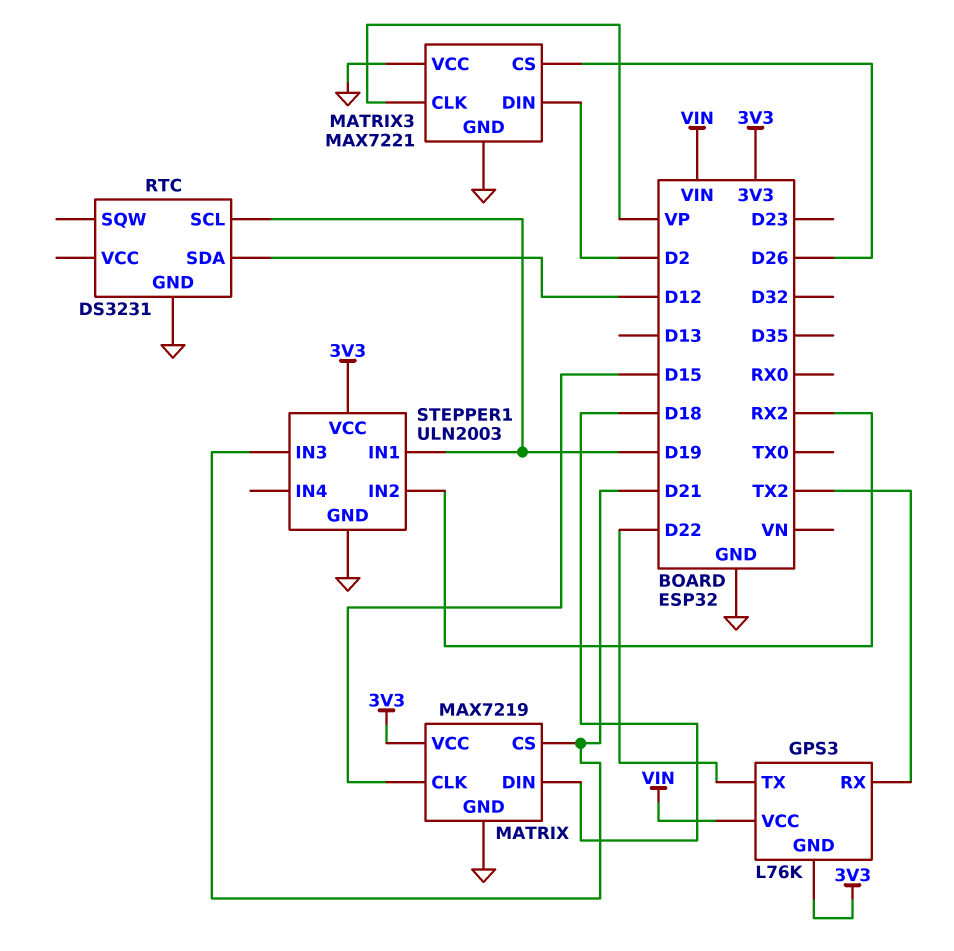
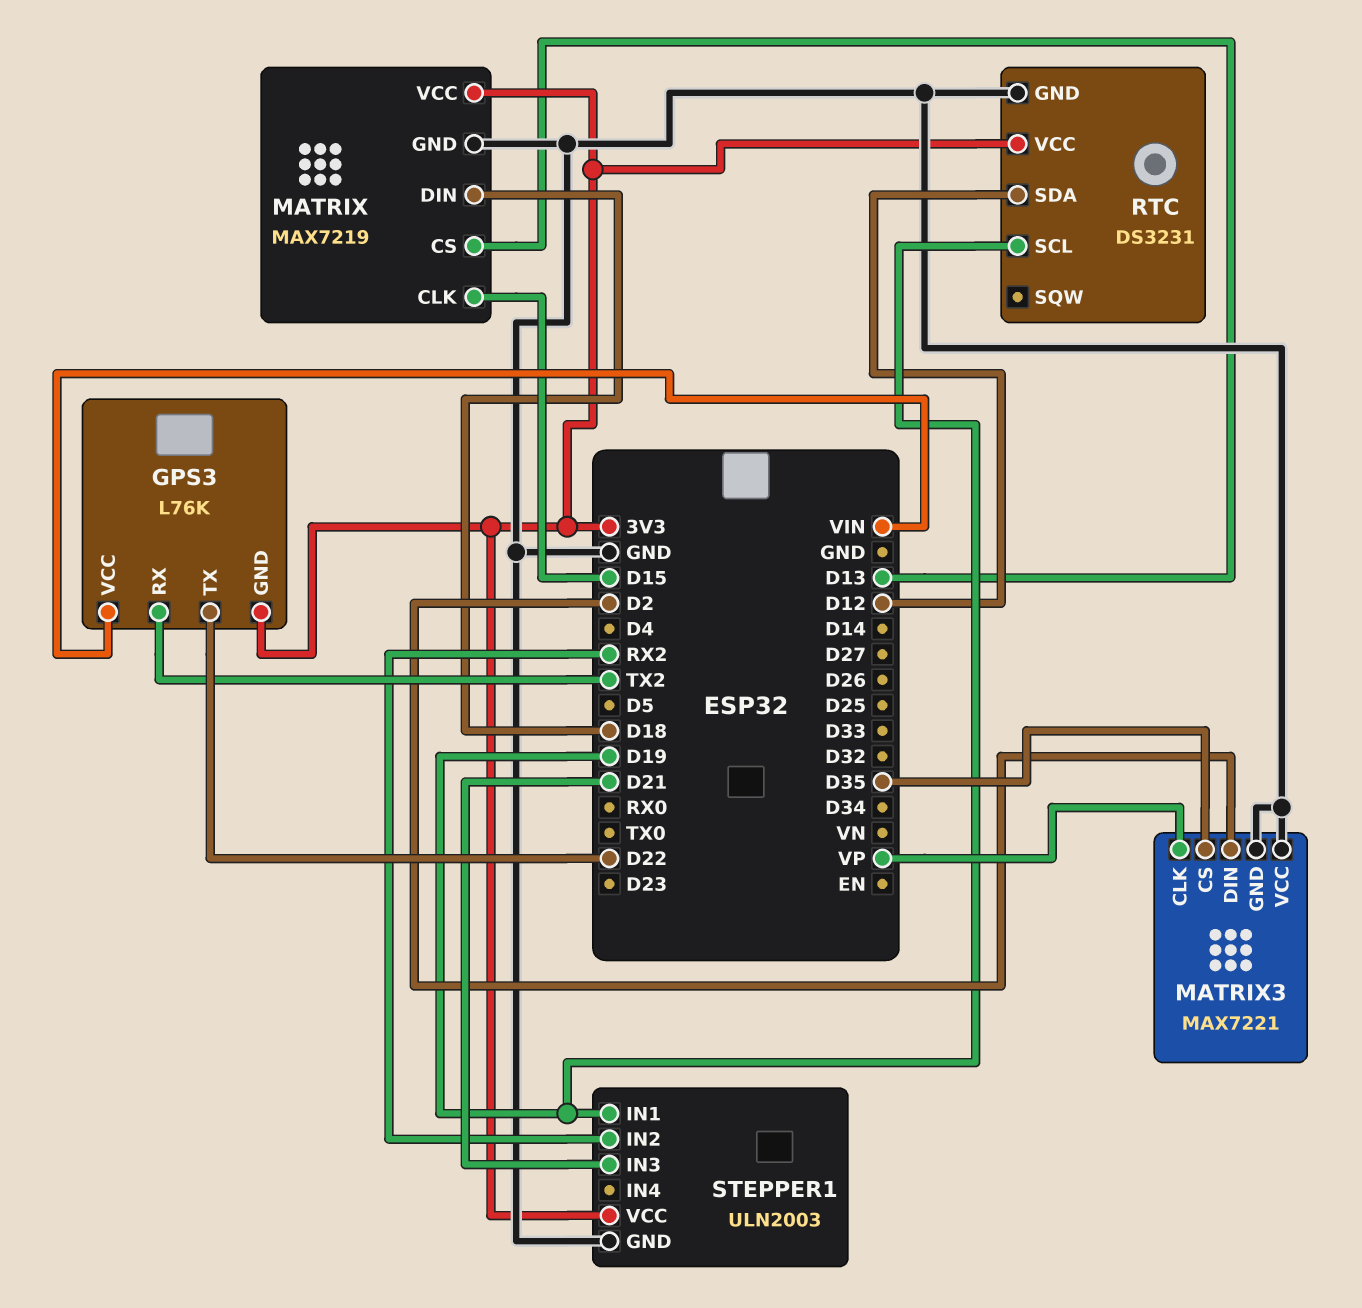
MATRIX pin CS: D21 -> D13
MATRIX3 pin CS: D26 -> D35
RTC pin VCC: none -> 3V3

